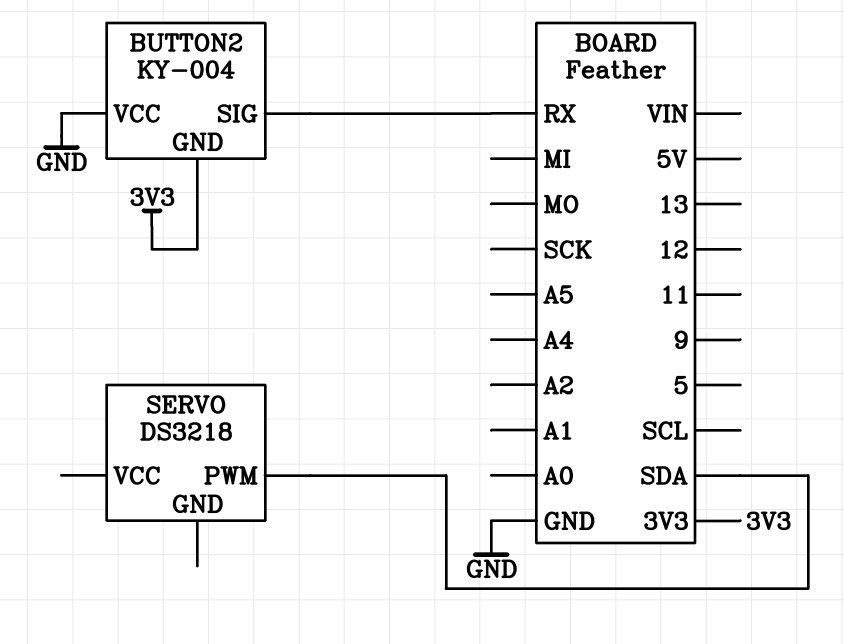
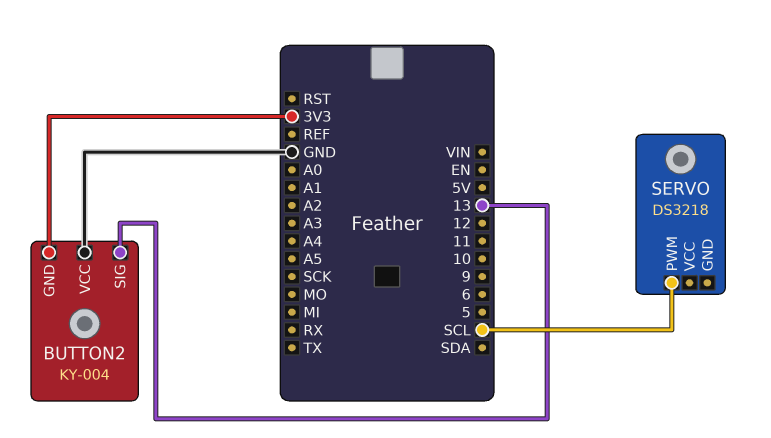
BUTTON2 pin SIG: RX -> 13
SERVO pin PWM: SDA -> SCL

